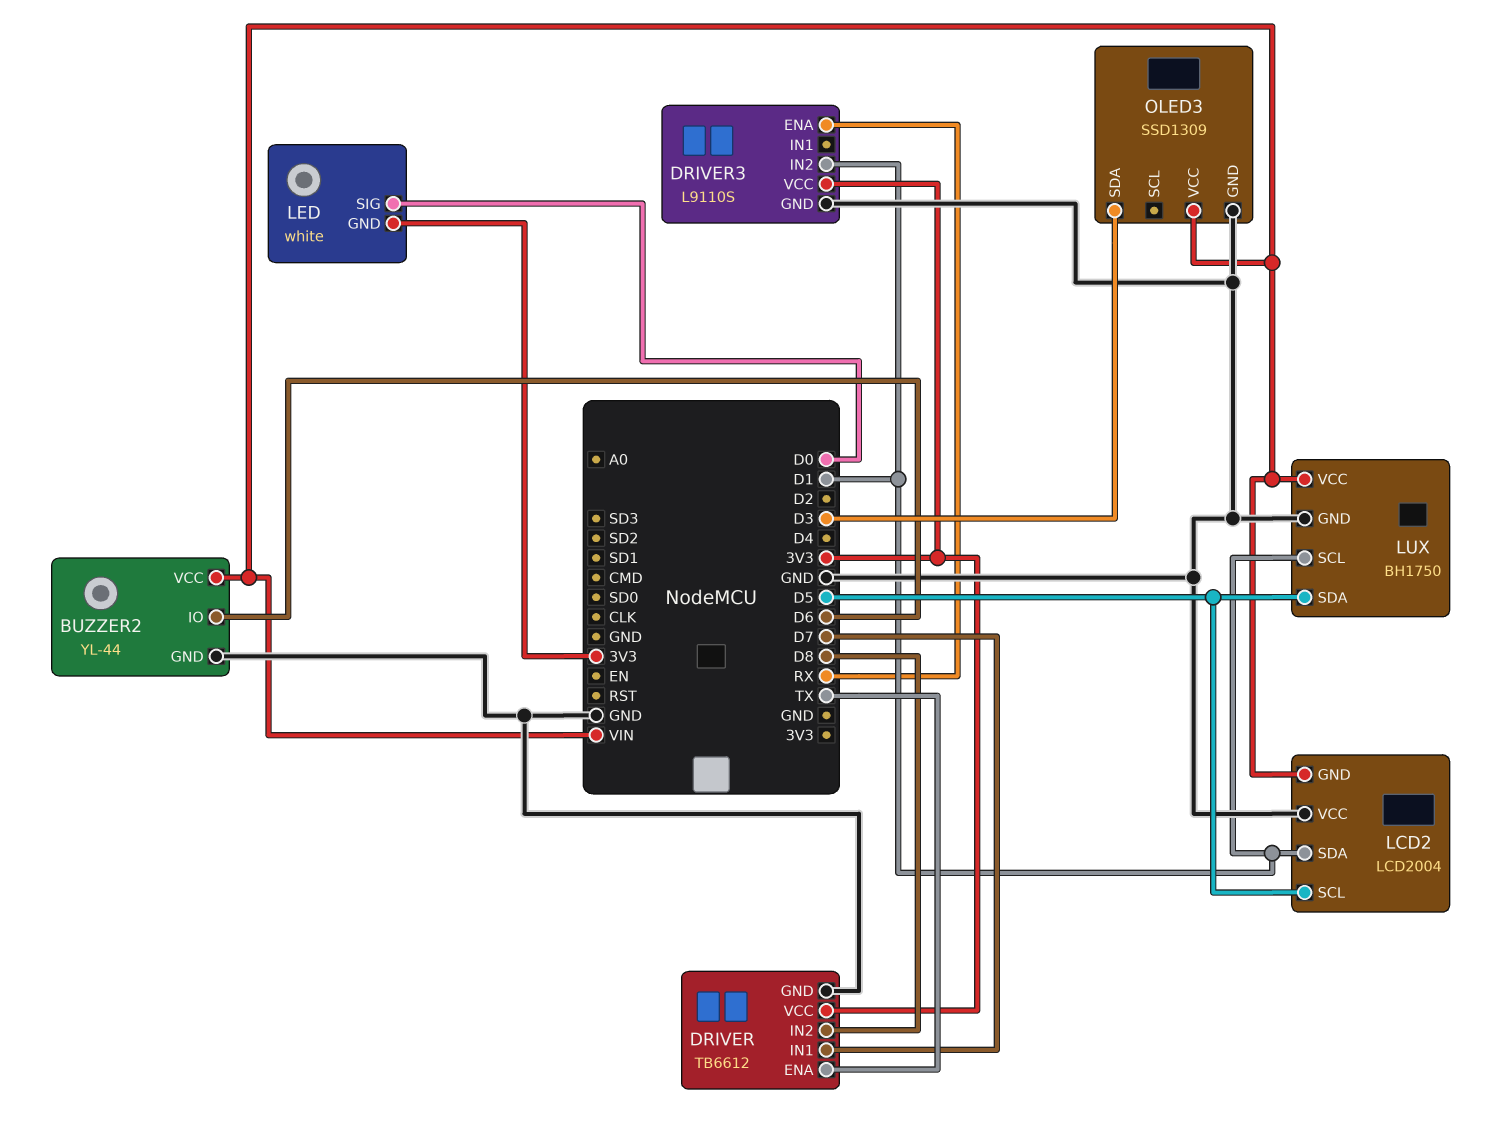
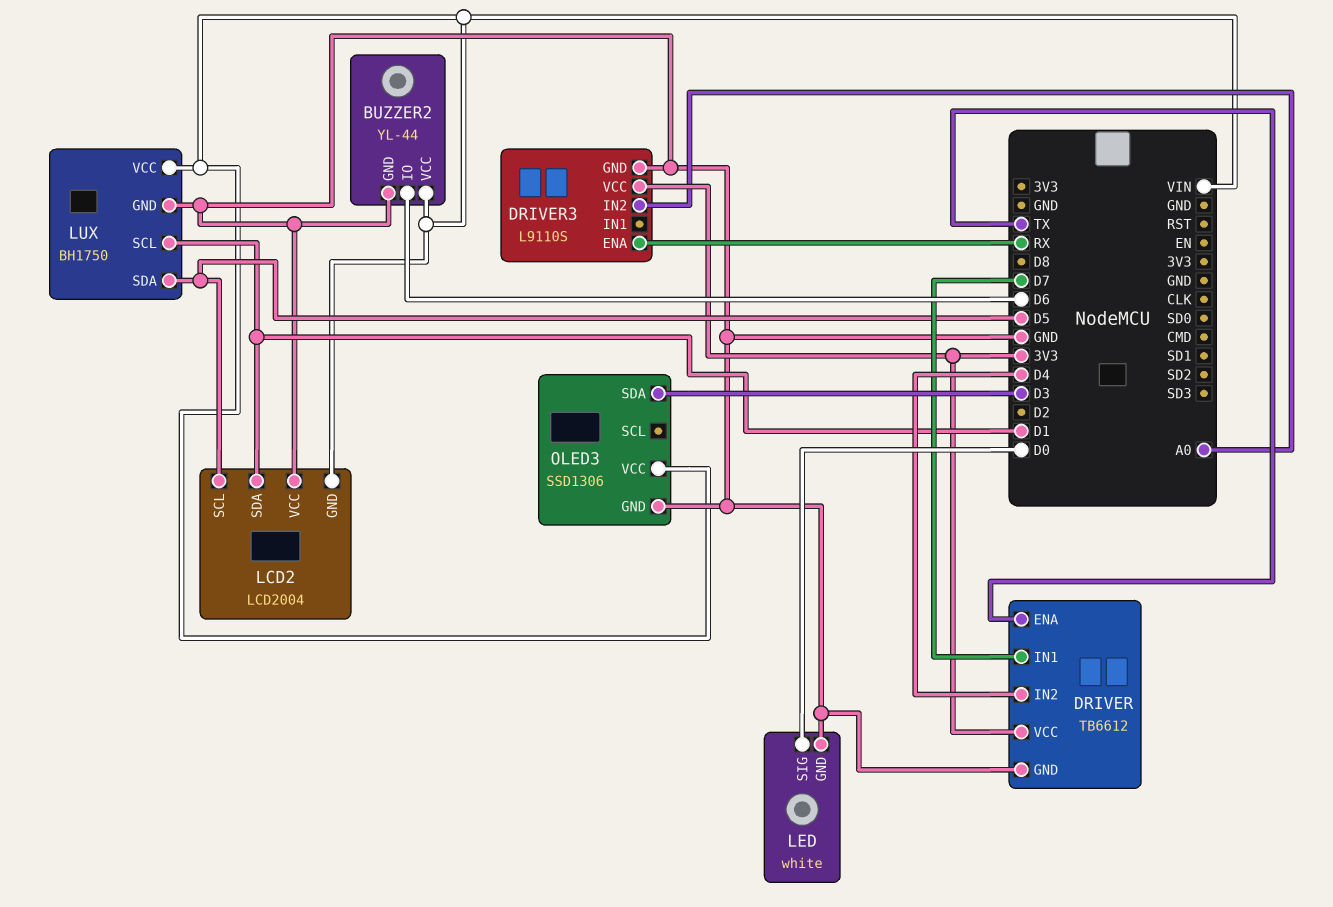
DRIVER pin IN2: D8 -> D4
DRIVER3 pin IN2: D1 -> A0
LED pin GND: 3V3 -> GND
OLED3: SSD1309 -> SSD1306

